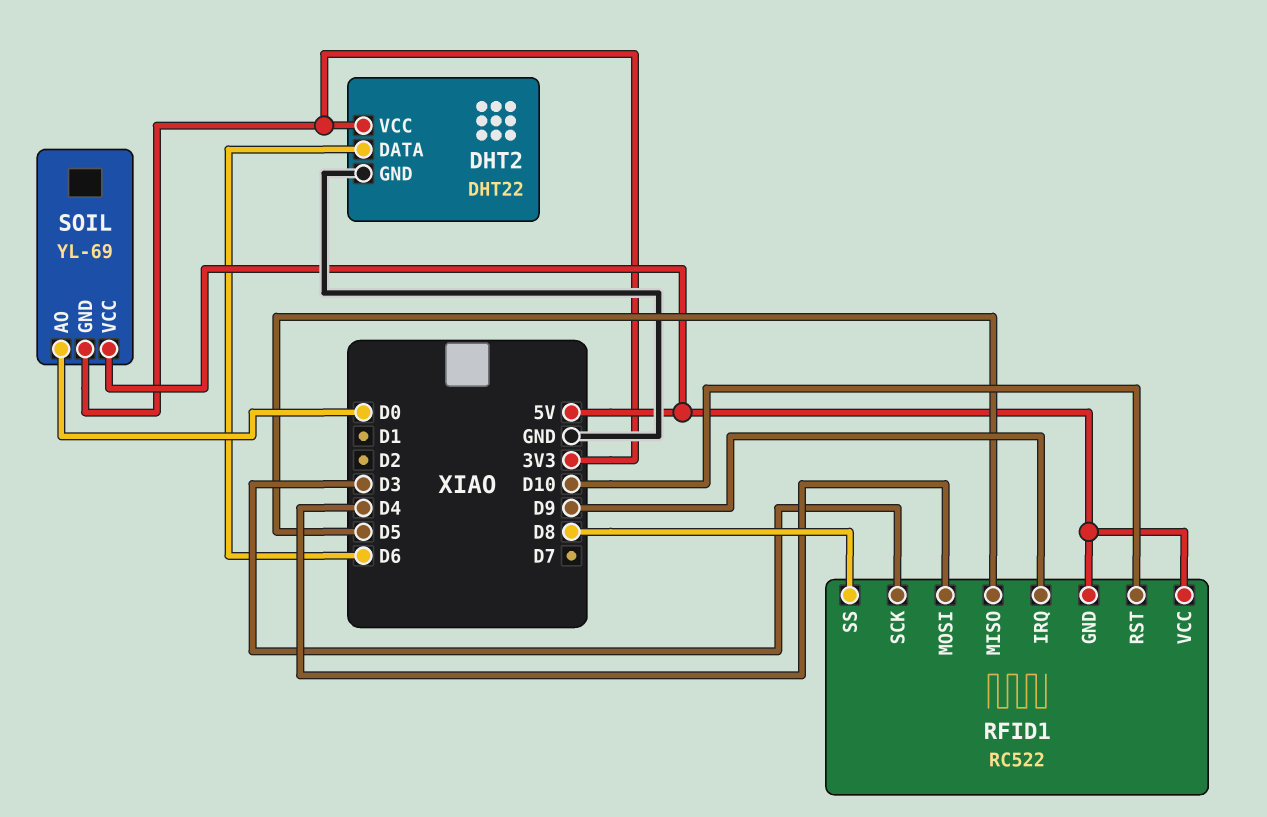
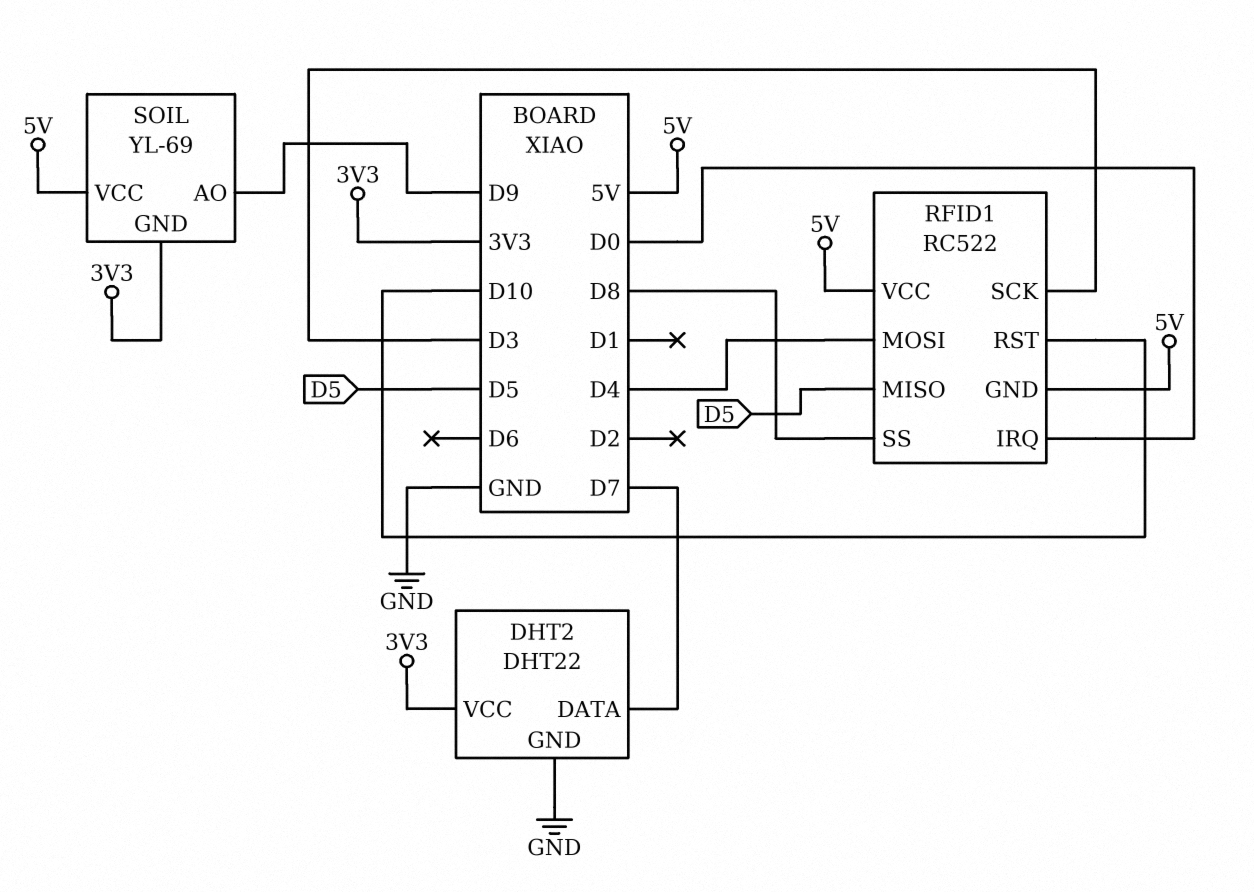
DHT2 pin DATA: D6 -> D7
RFID1 pin IRQ: D9 -> D0
SOIL pin AO: D0 -> D9

